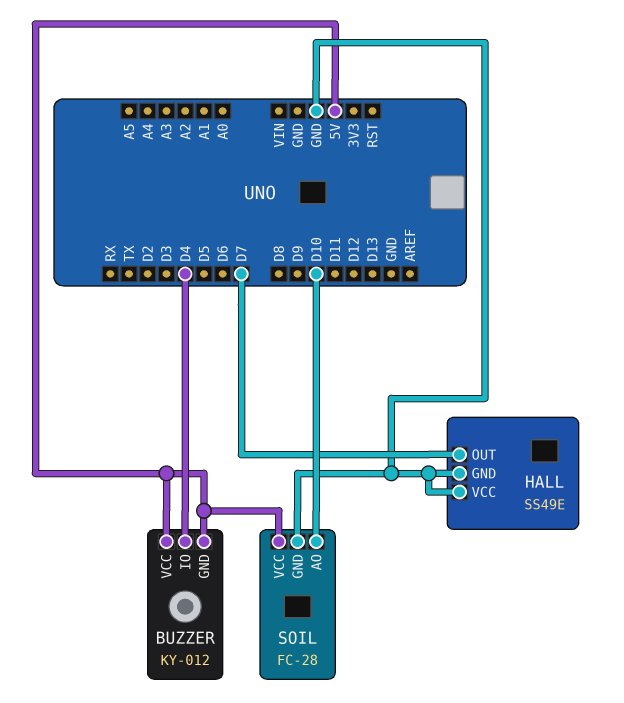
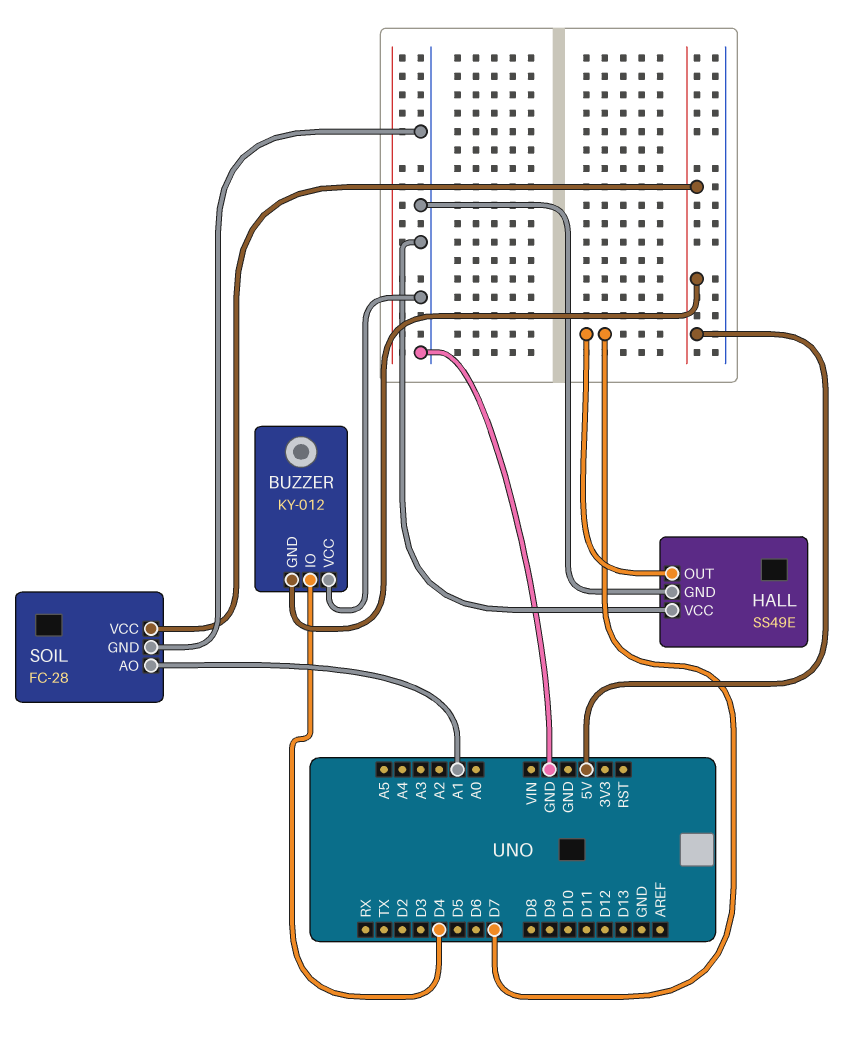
BUZZER pin VCC: 5V -> GND
SOIL pin AO: D10 -> A1

